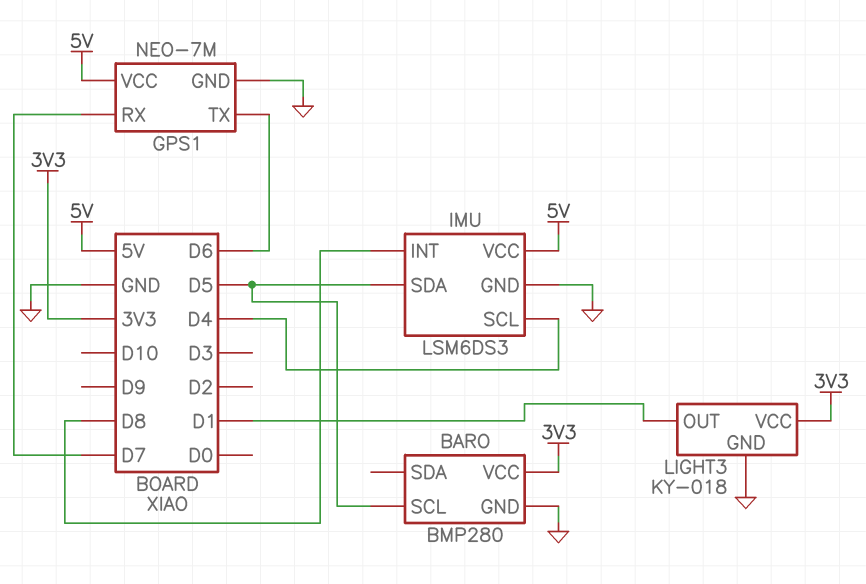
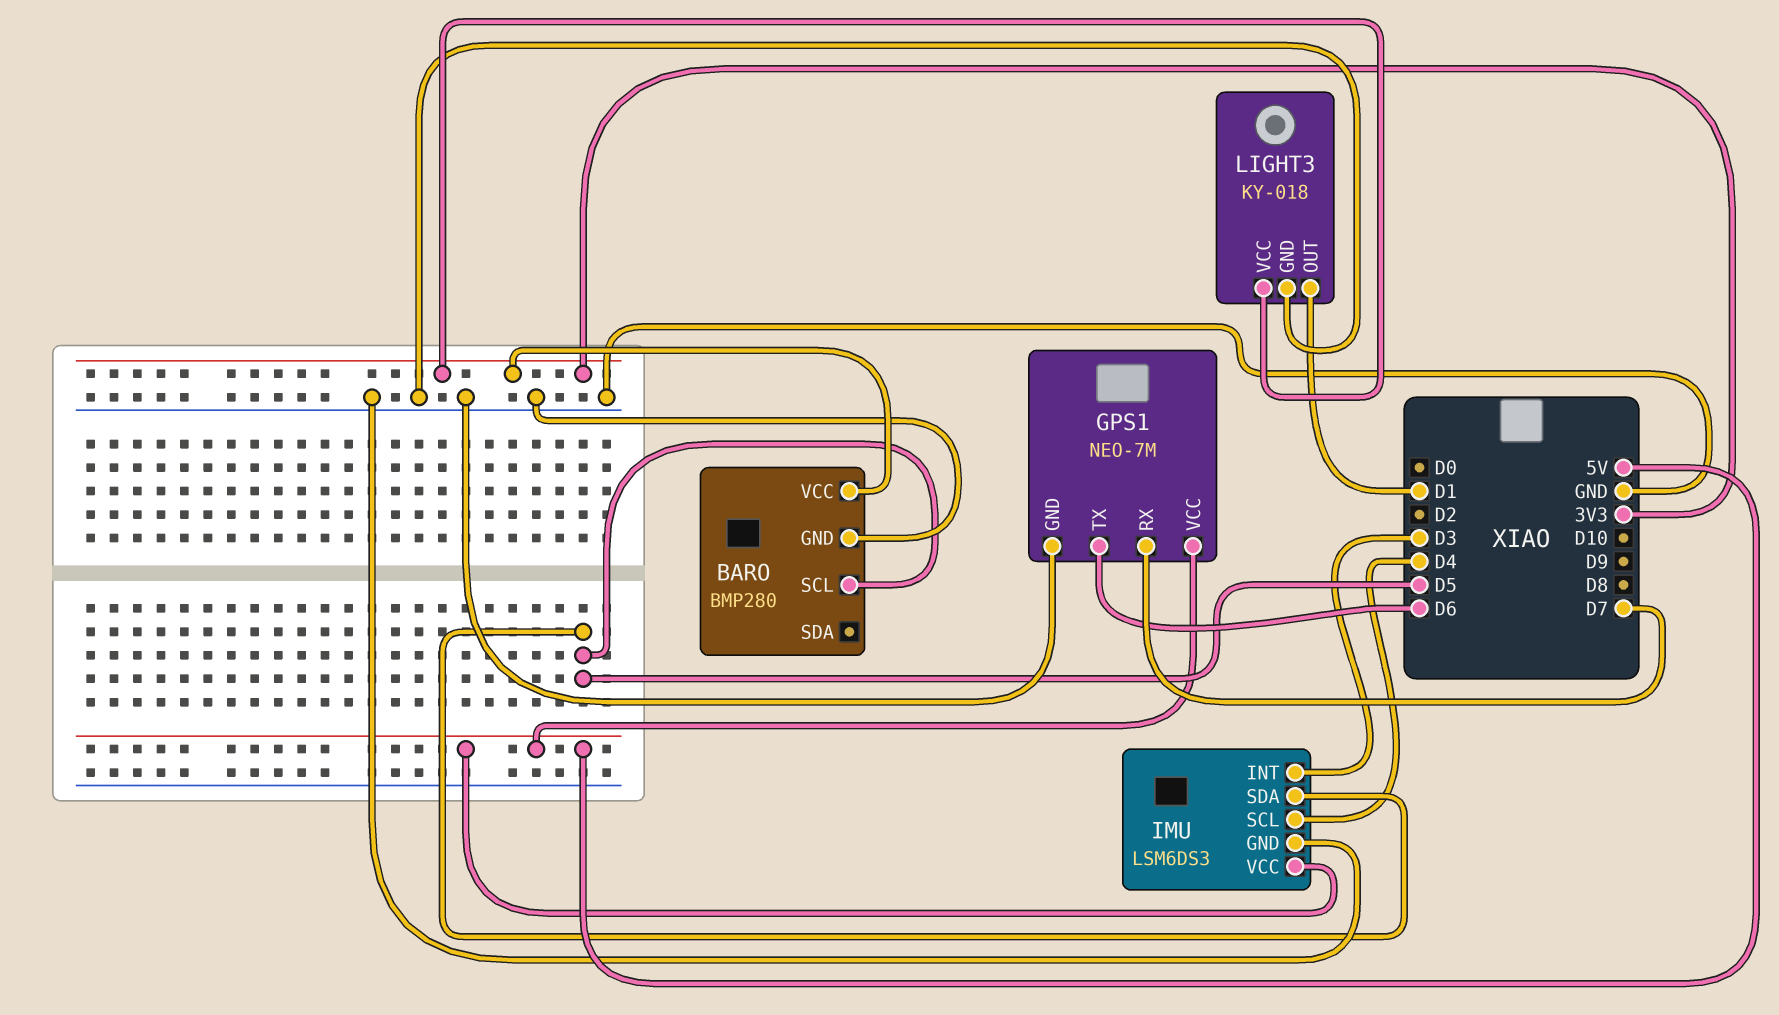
IMU pin INT: D8 -> D3

